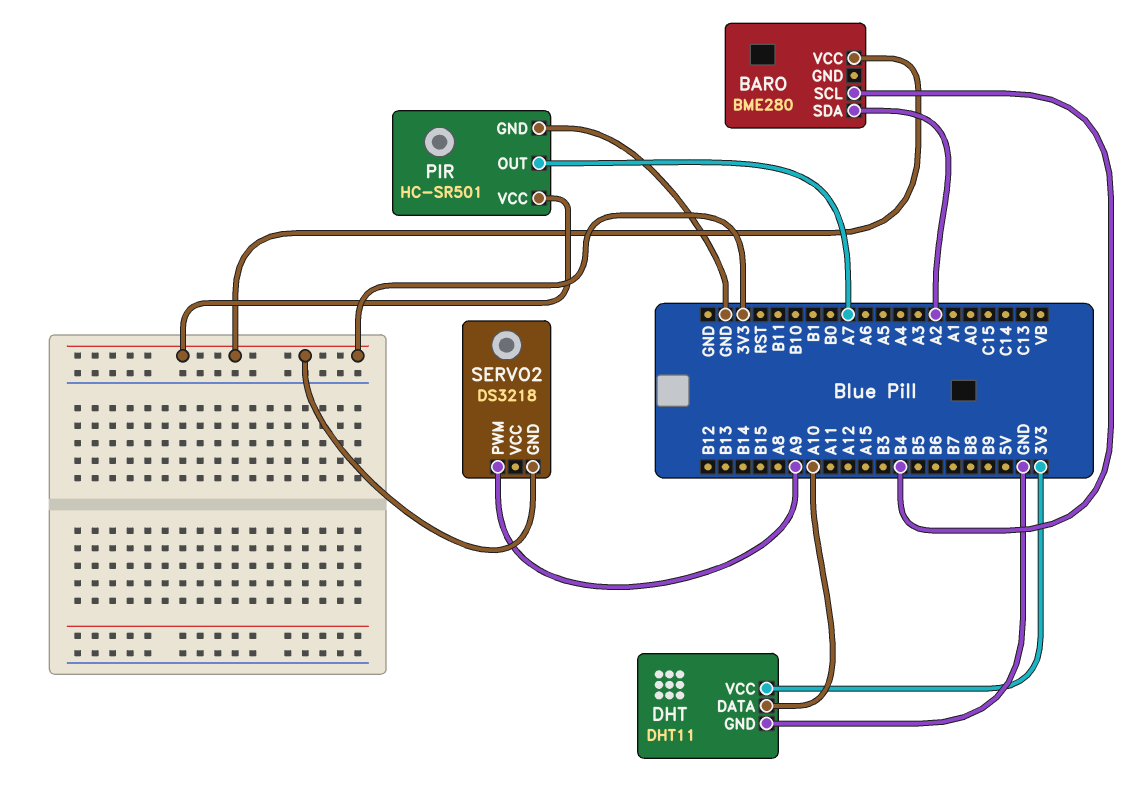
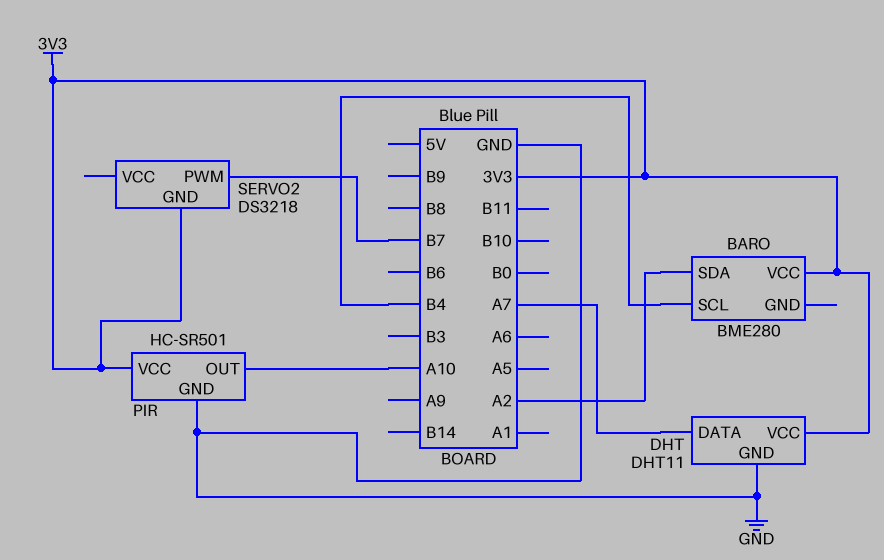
DHT pin DATA: A10 -> A7
PIR pin OUT: A7 -> A10
SERVO2 pin PWM: A9 -> B7

